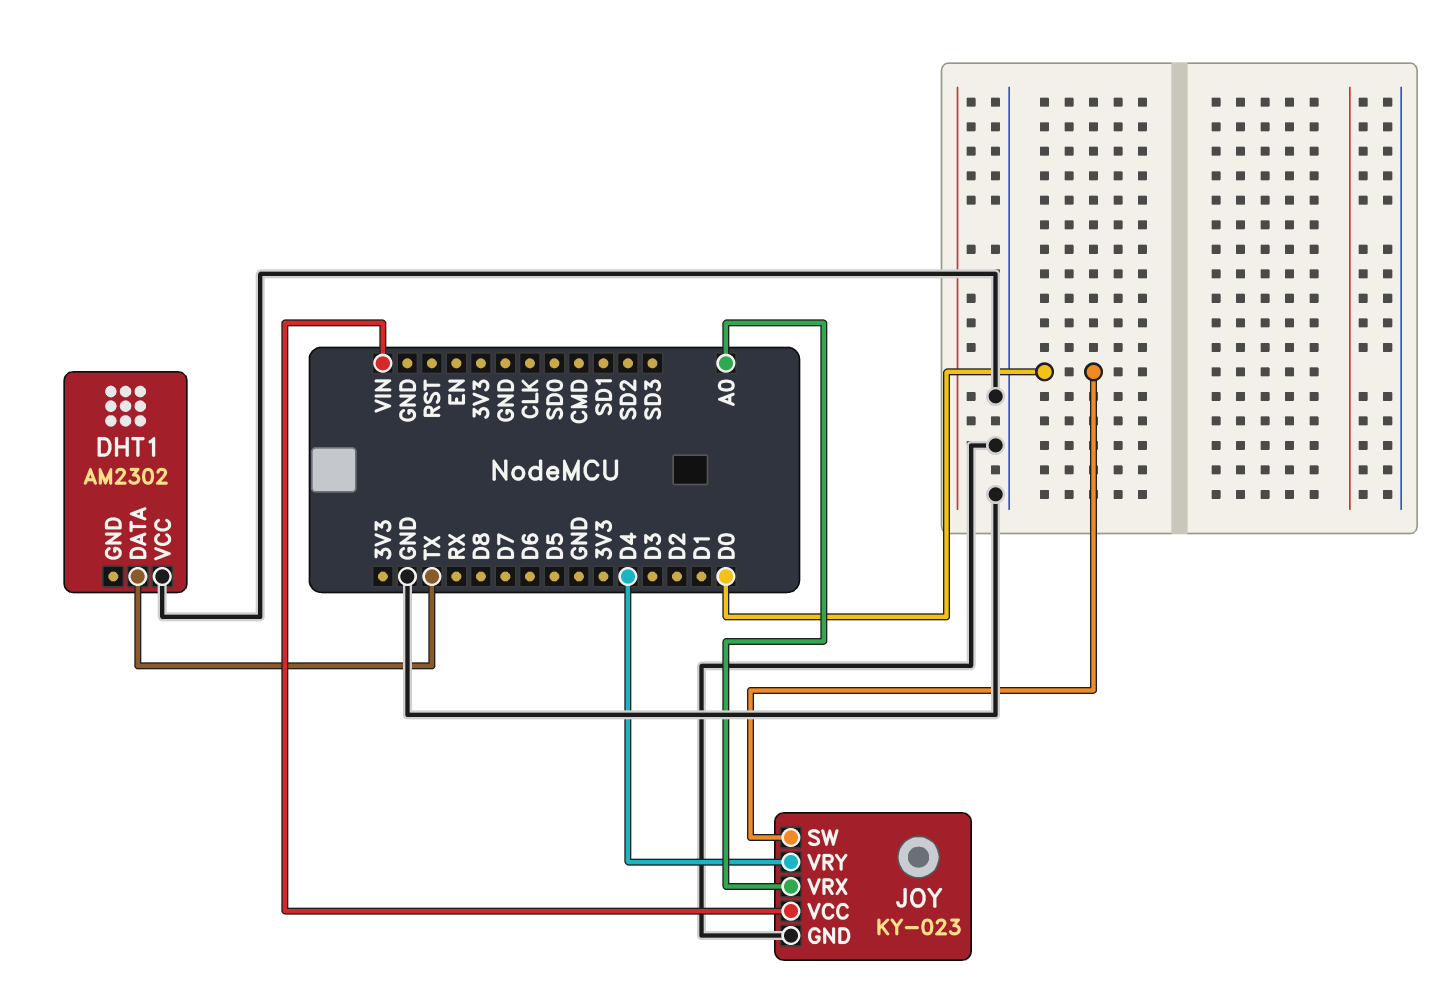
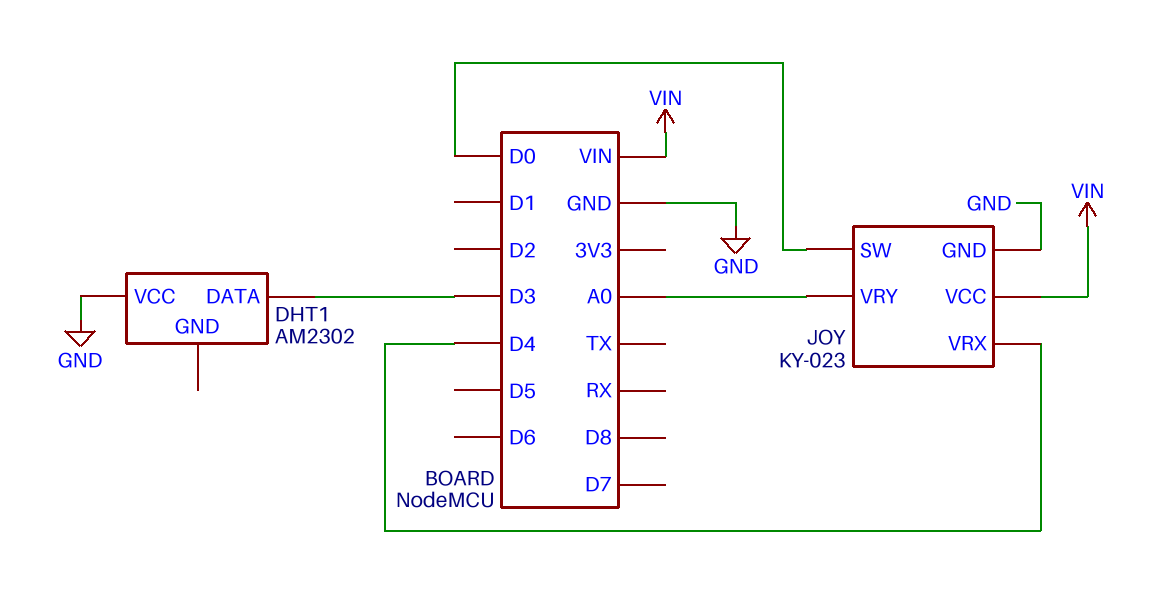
DHT1 pin DATA: TX -> D3
JOY pin VRX: A0 -> D4
JOY pin VRY: D4 -> A0

